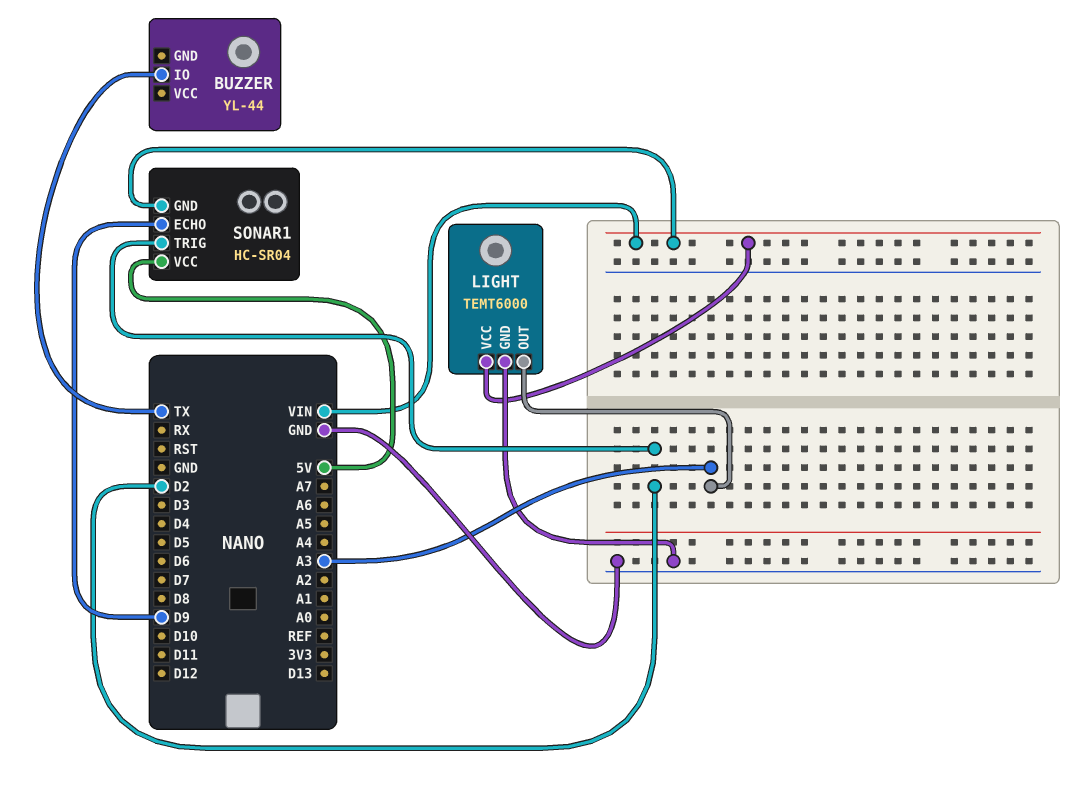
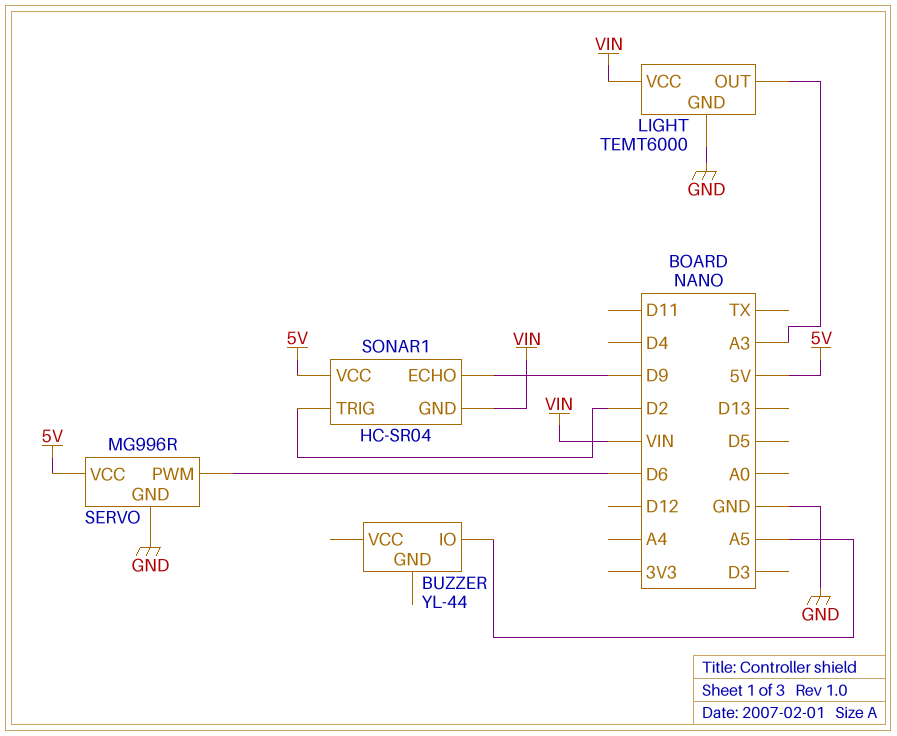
BUZZER pin IO: TX -> A5
SERVO: none -> MG996R
SERVO pin GND: none -> GND
SERVO pin PWM: none -> D6
SERVO pin VCC: none -> 5V

